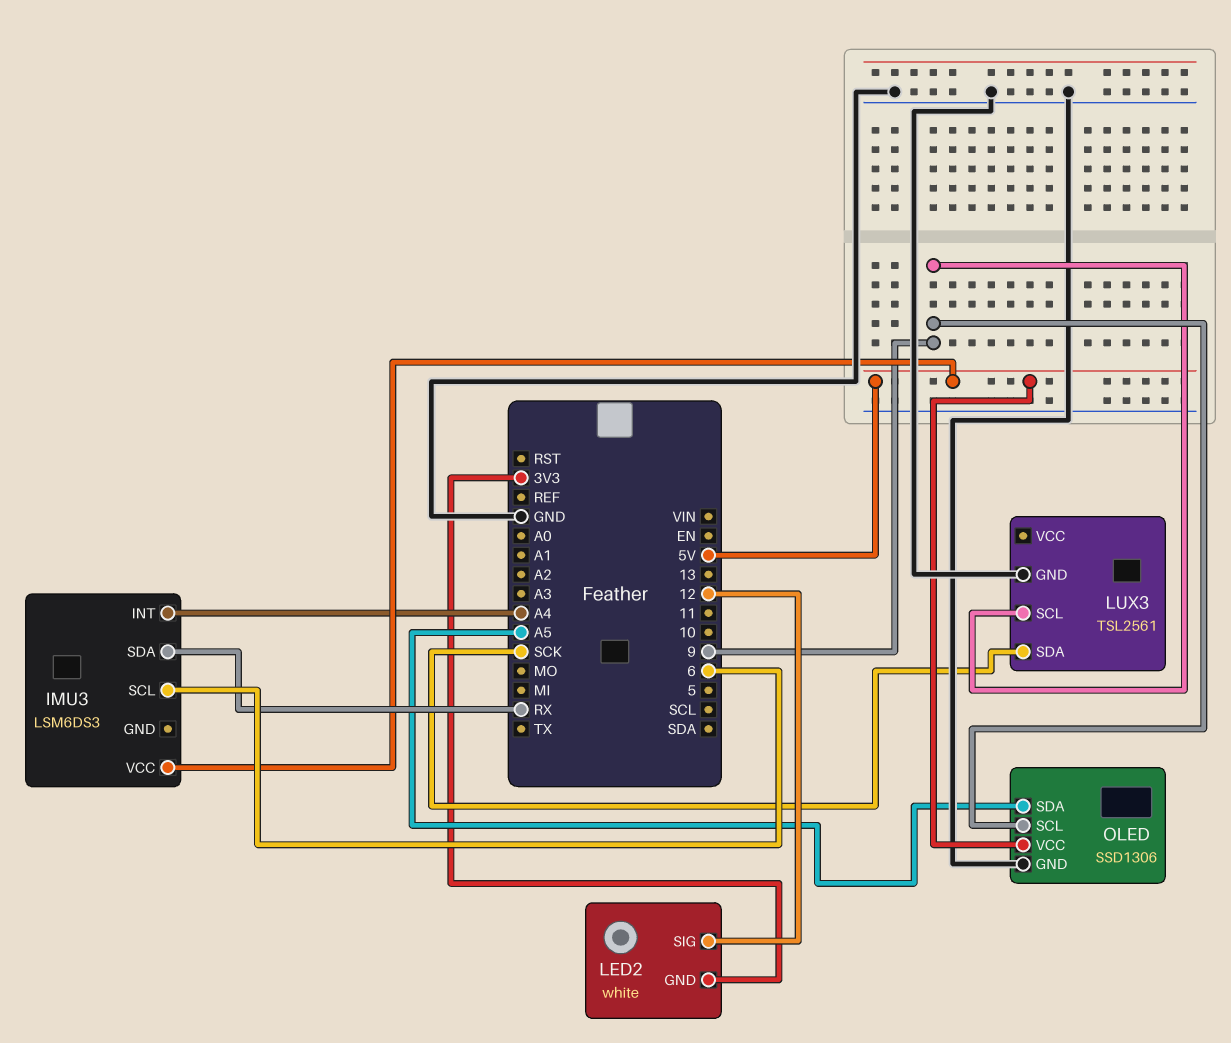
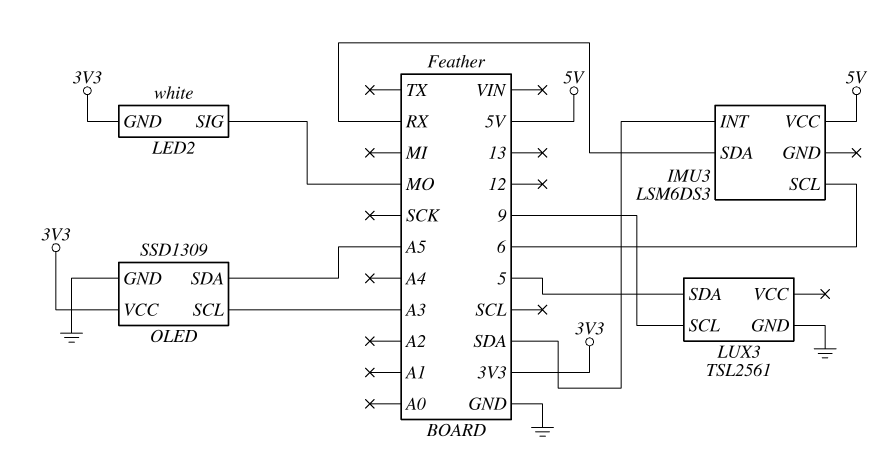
IMU3 pin INT: A4 -> SDA
LED2 pin SIG: 12 -> MO
LUX3 pin SDA: SCK -> 5
OLED: SSD1306 -> SSD1309
OLED pin SCL: 9 -> A3
OLED pin VCC: 5V -> 3V3

